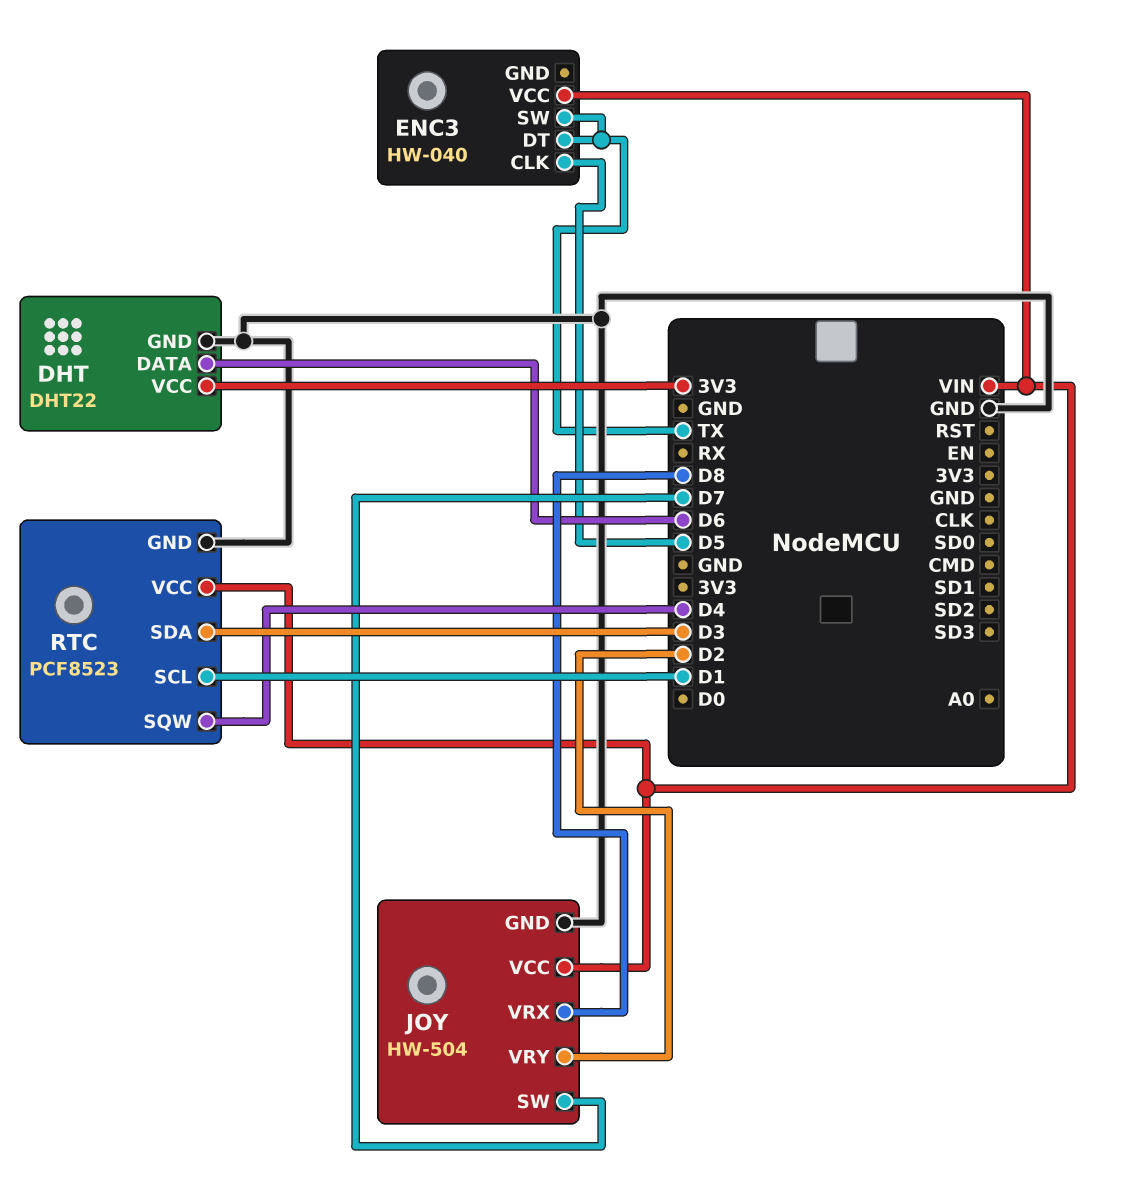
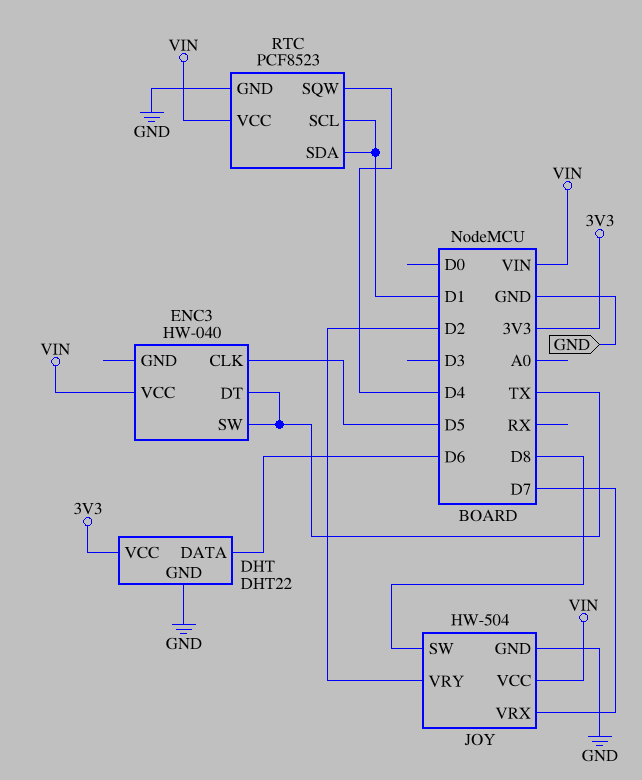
JOY pin SW: D7 -> D8
JOY pin VRX: D8 -> D7
RTC pin SDA: D3 -> D1

